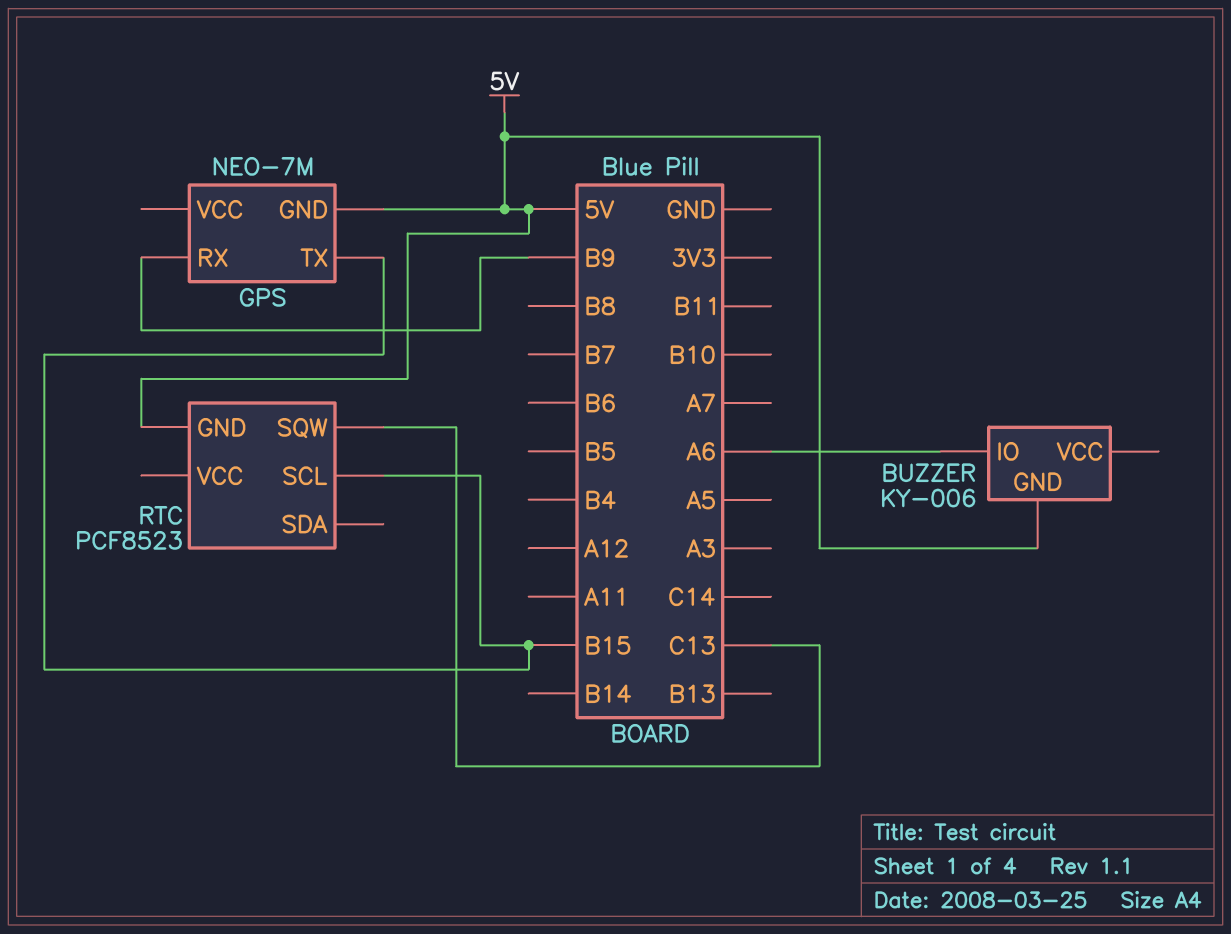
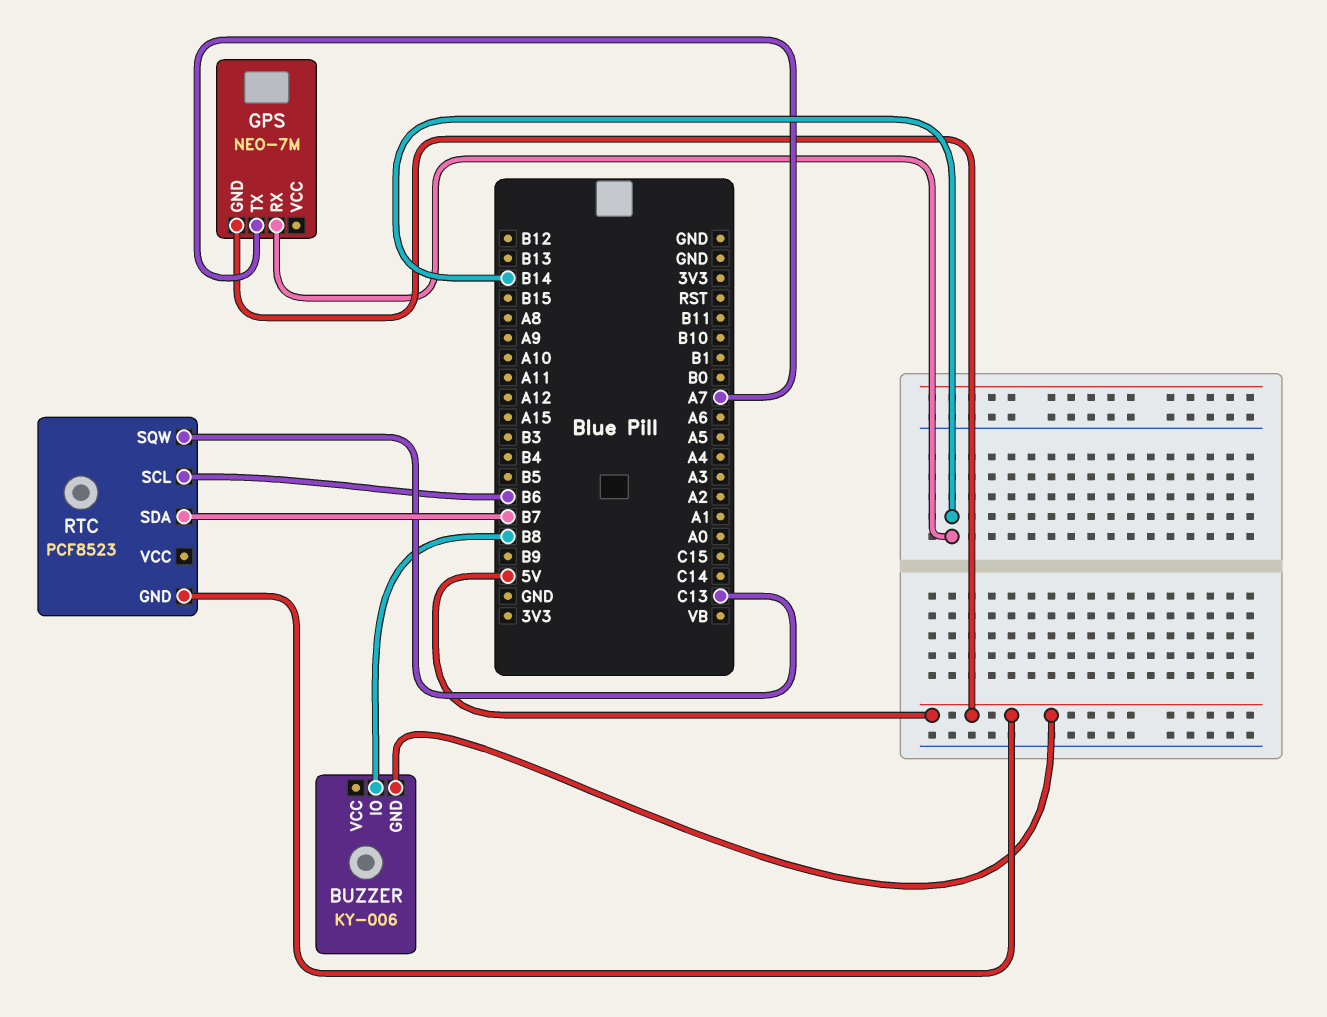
BUZZER pin IO: A6 -> B8
GPS pin RX: B9 -> B14
GPS pin TX: B15 -> A7
RTC pin SCL: B15 -> B6
RTC pin SDA: none -> B7

